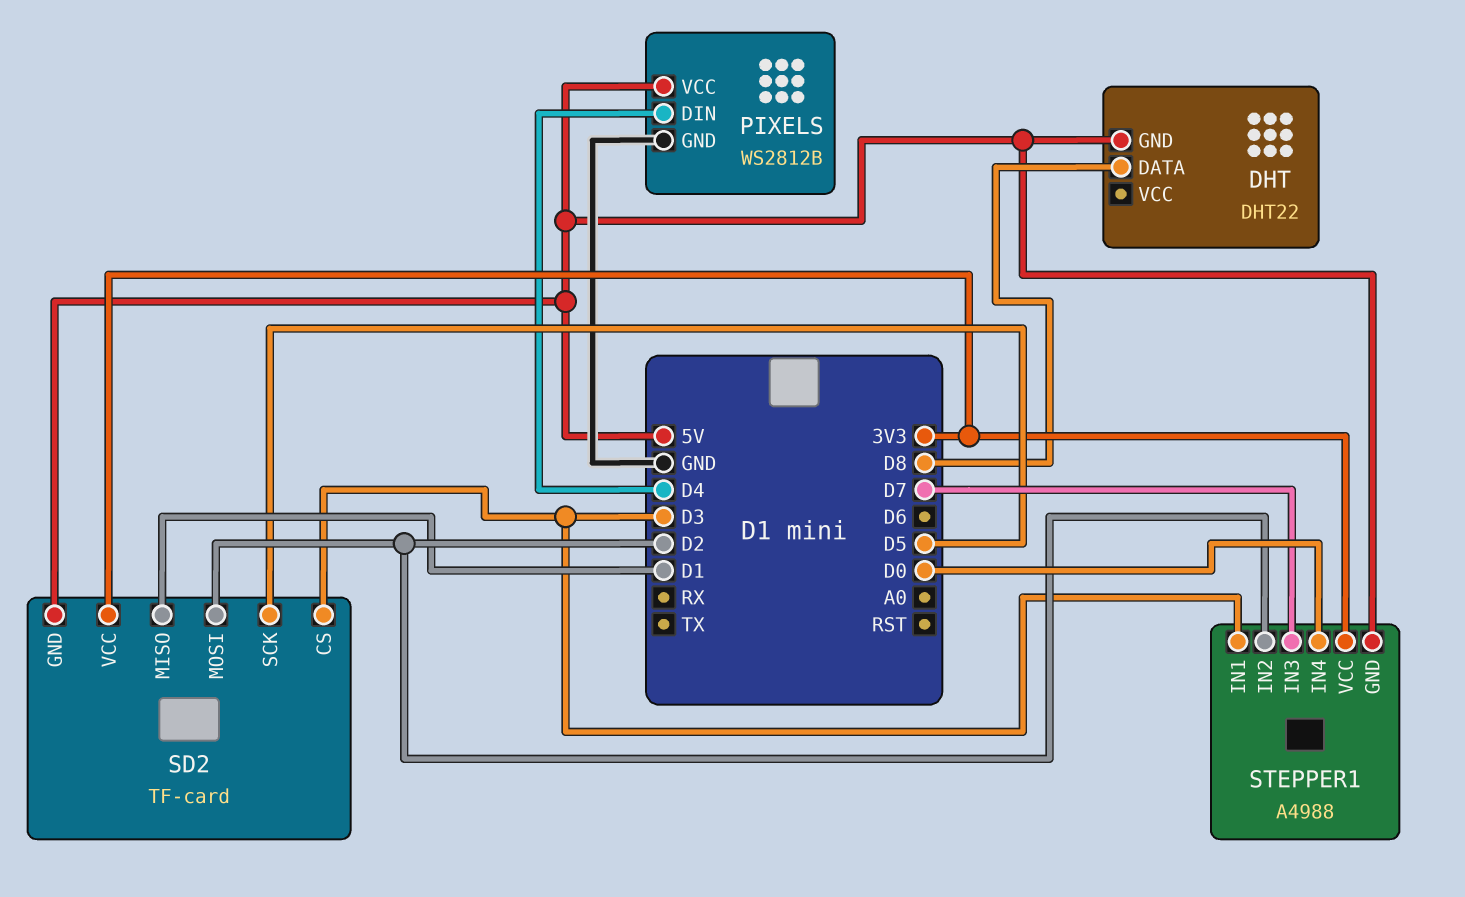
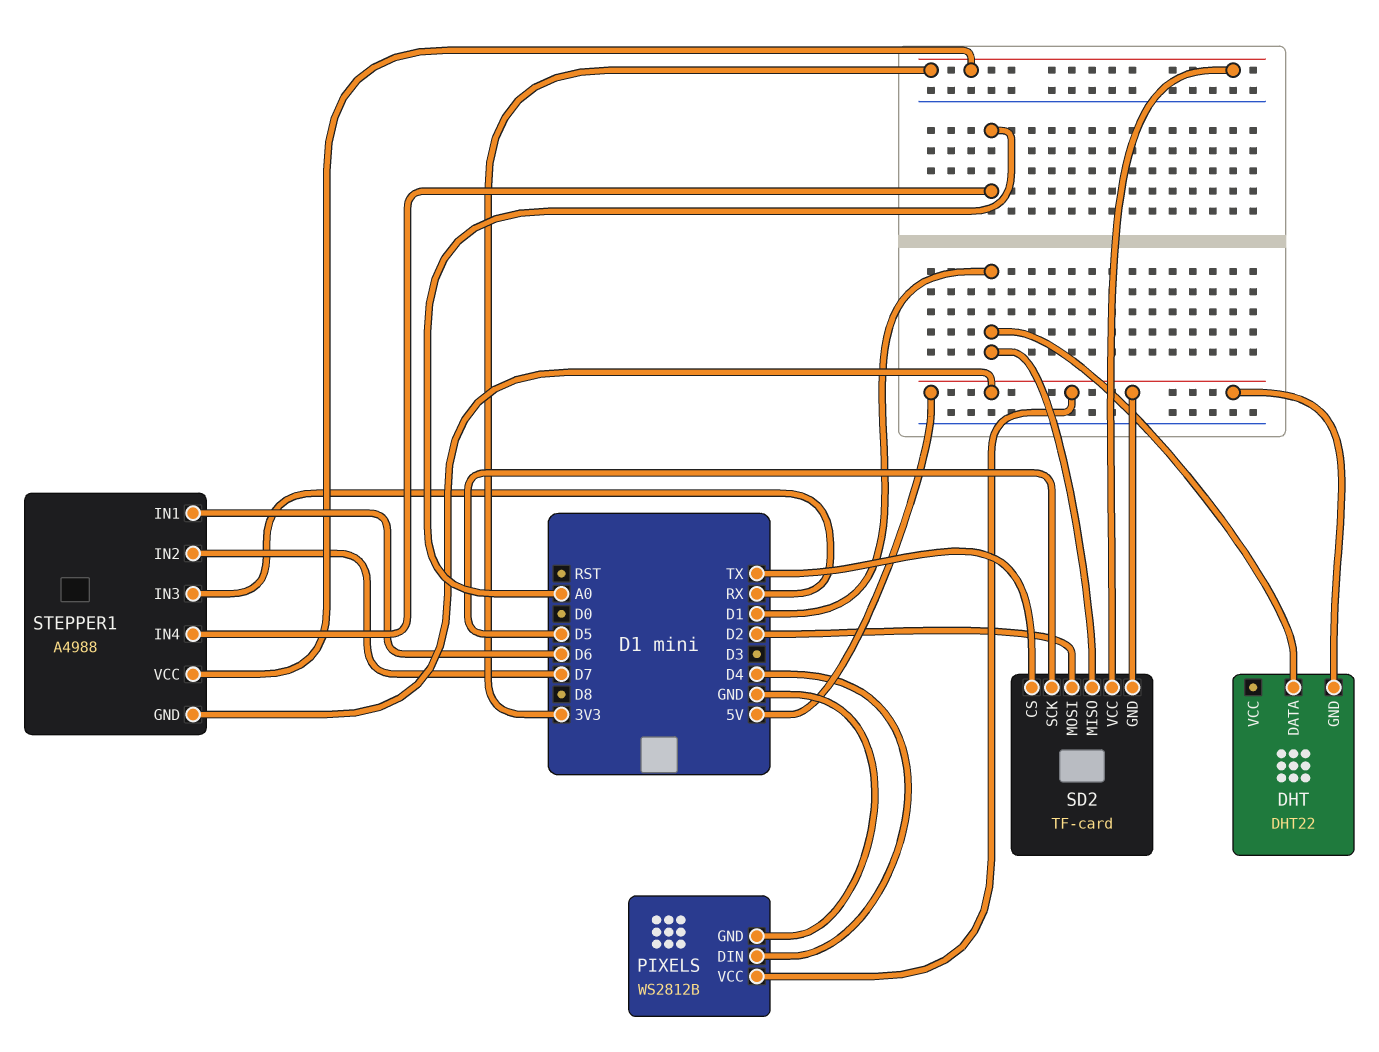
DHT pin DATA: D8 -> D1
SD2 pin CS: D3 -> TX
STEPPER1 pin IN1: D3 -> D6
STEPPER1 pin IN2: D2 -> D7
STEPPER1 pin IN3: D7 -> RX
STEPPER1 pin IN4: D0 -> A0

